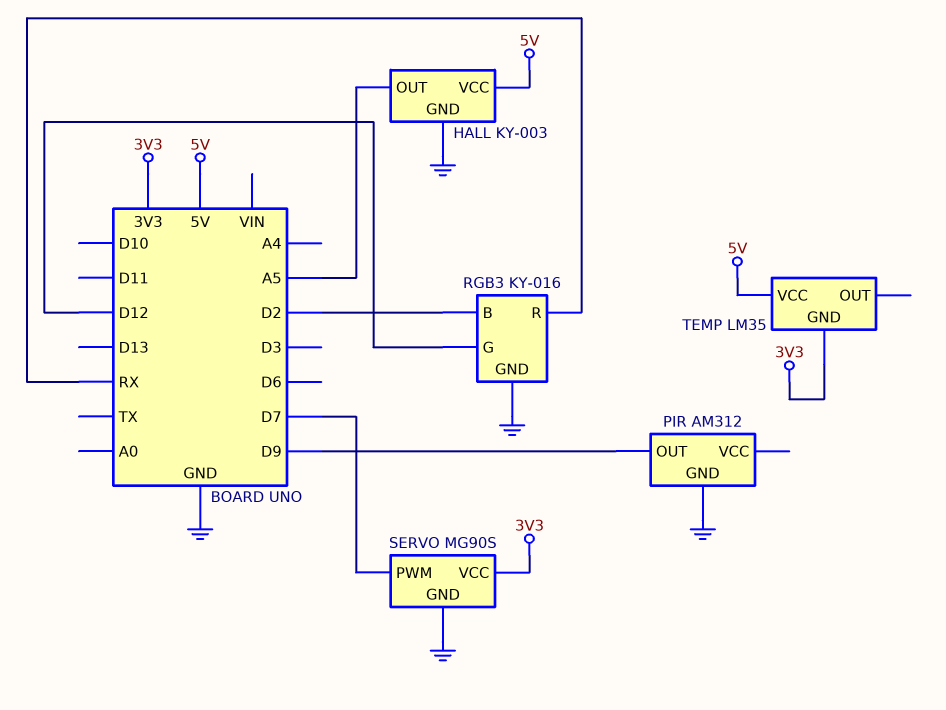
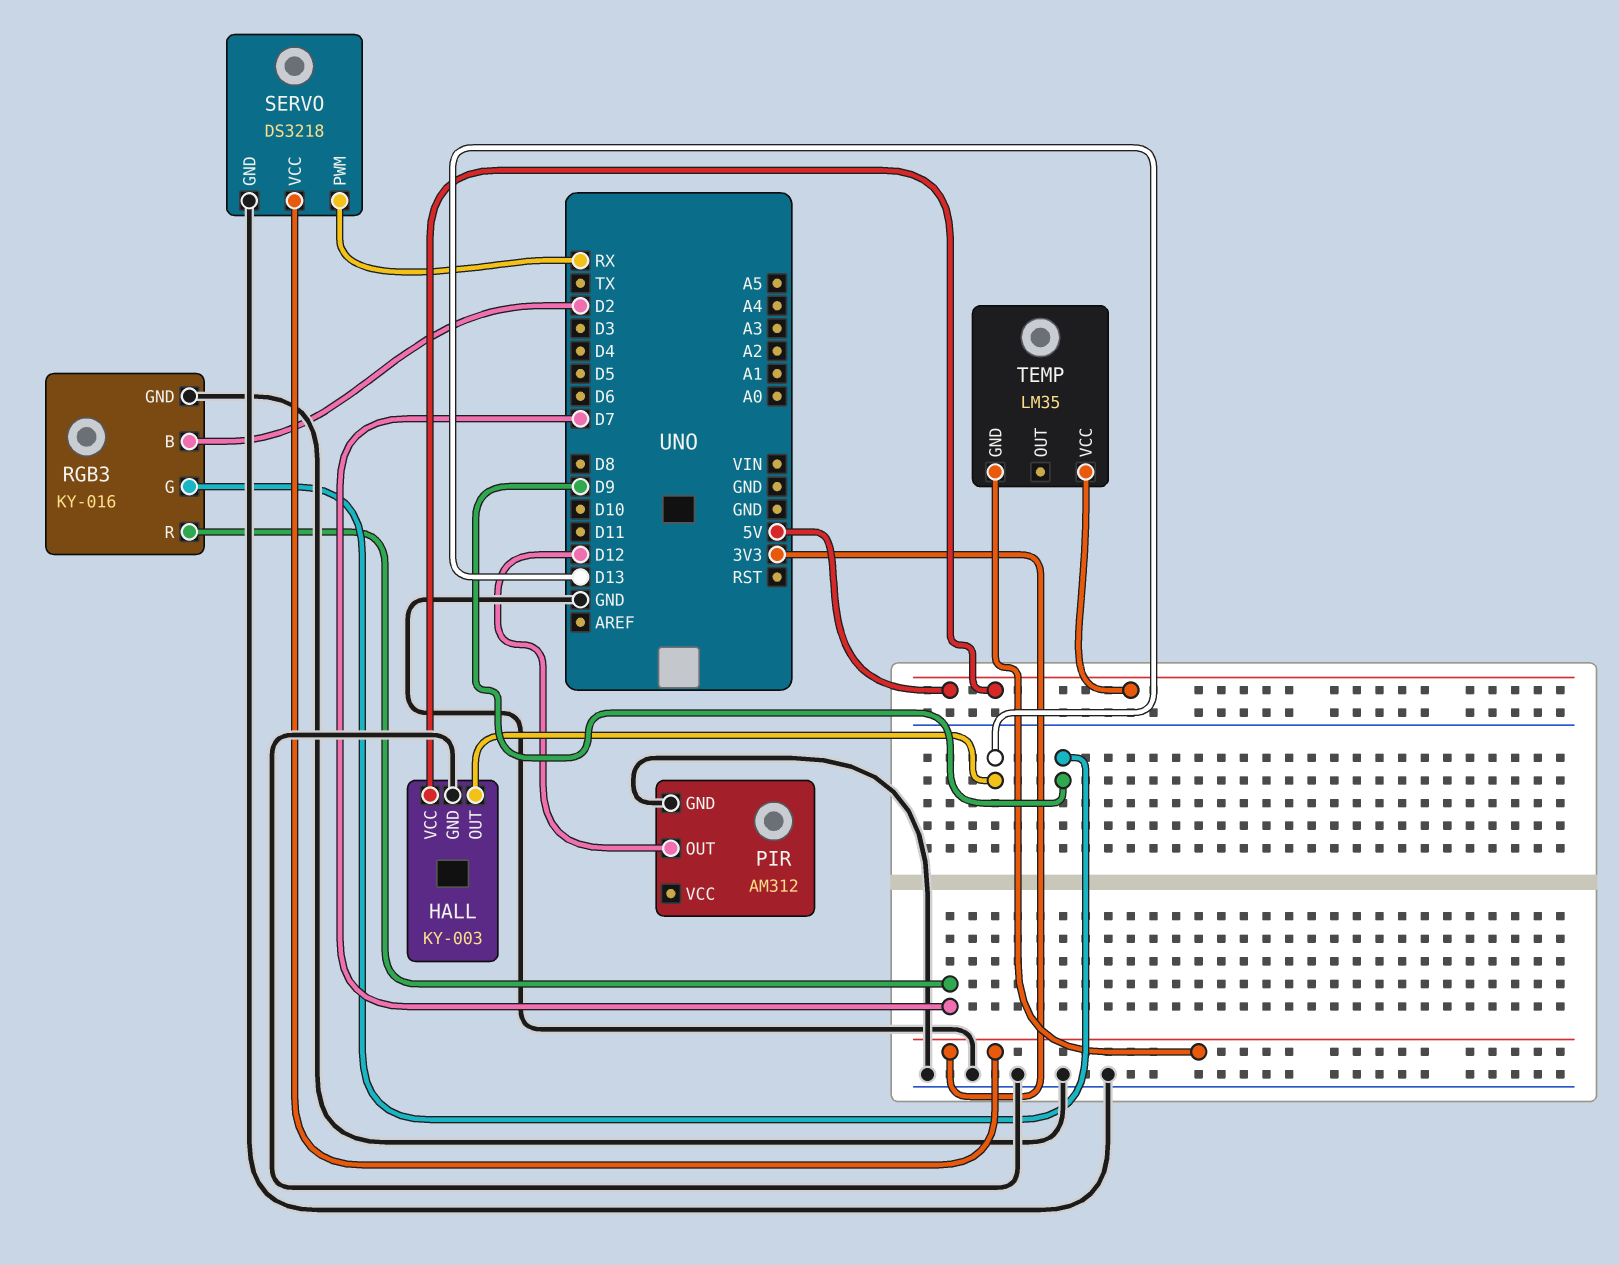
HALL pin OUT: A5 -> D13
PIR pin OUT: D9 -> D12
RGB3 pin G: D12 -> D9
RGB3 pin R: RX -> D7
SERVO: MG90S -> DS3218
SERVO pin PWM: D7 -> RX

